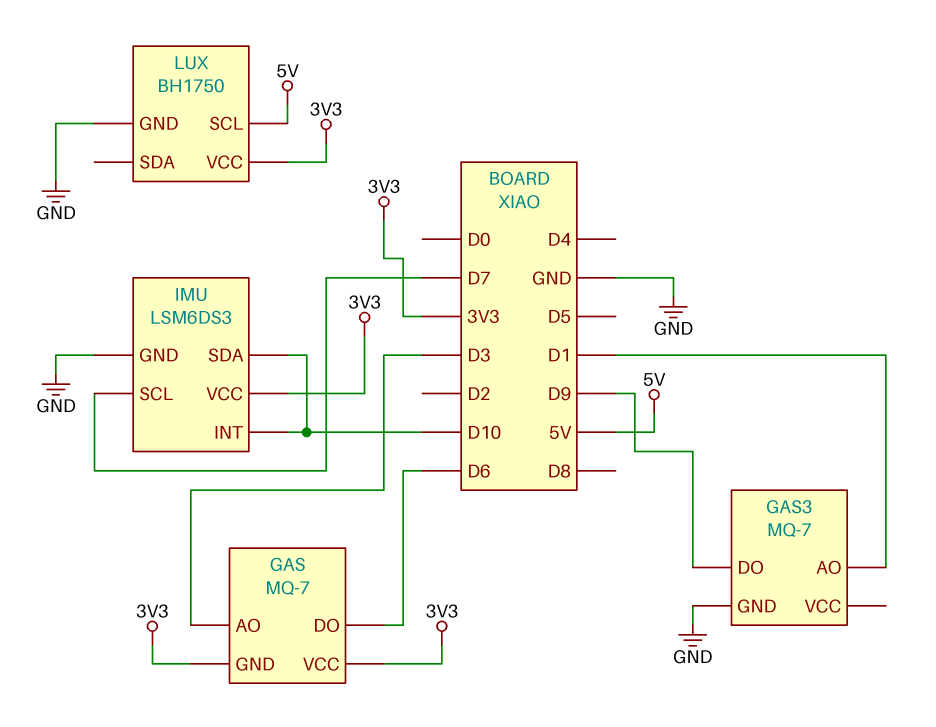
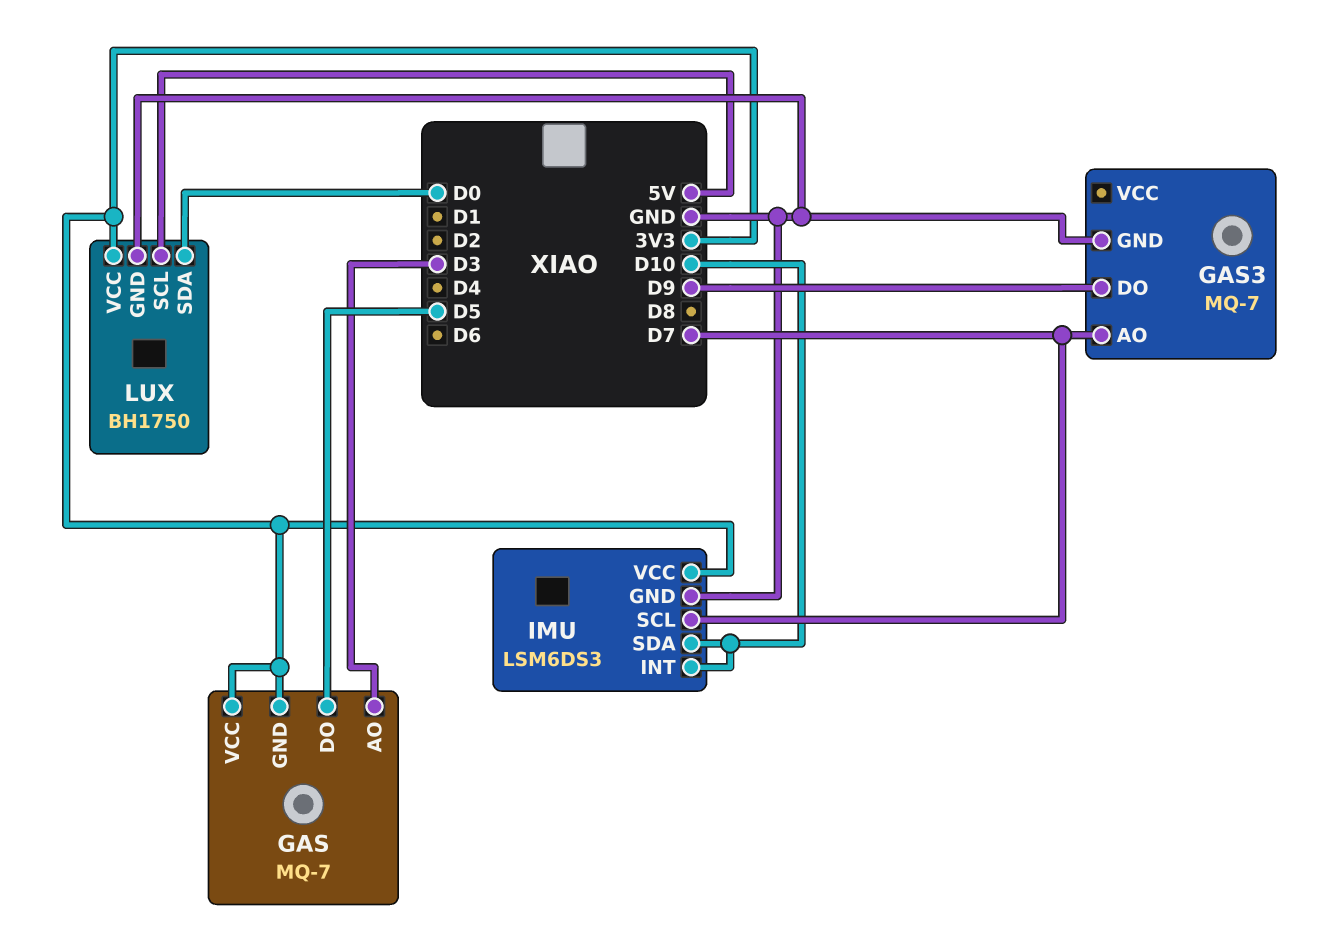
GAS pin DO: D6 -> D5
GAS3 pin AO: D1 -> D7
LUX pin SDA: none -> D0

